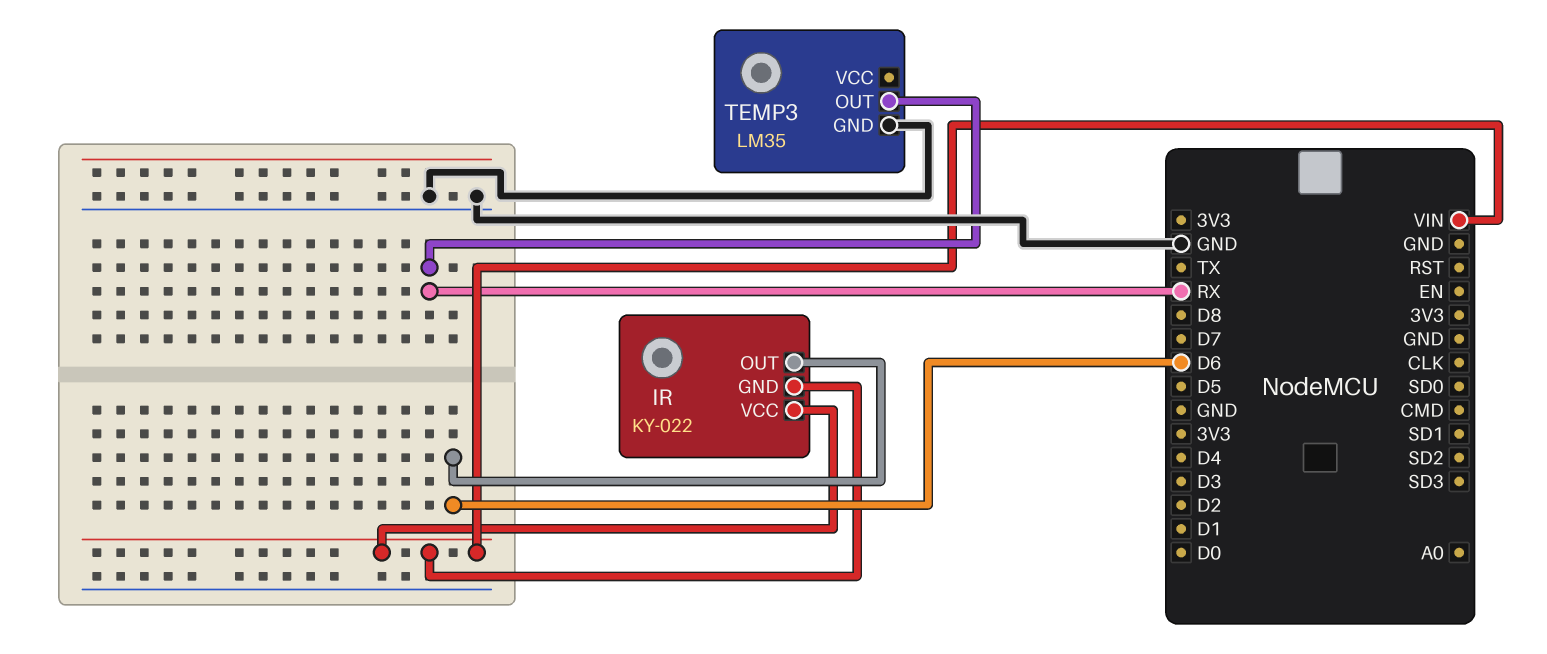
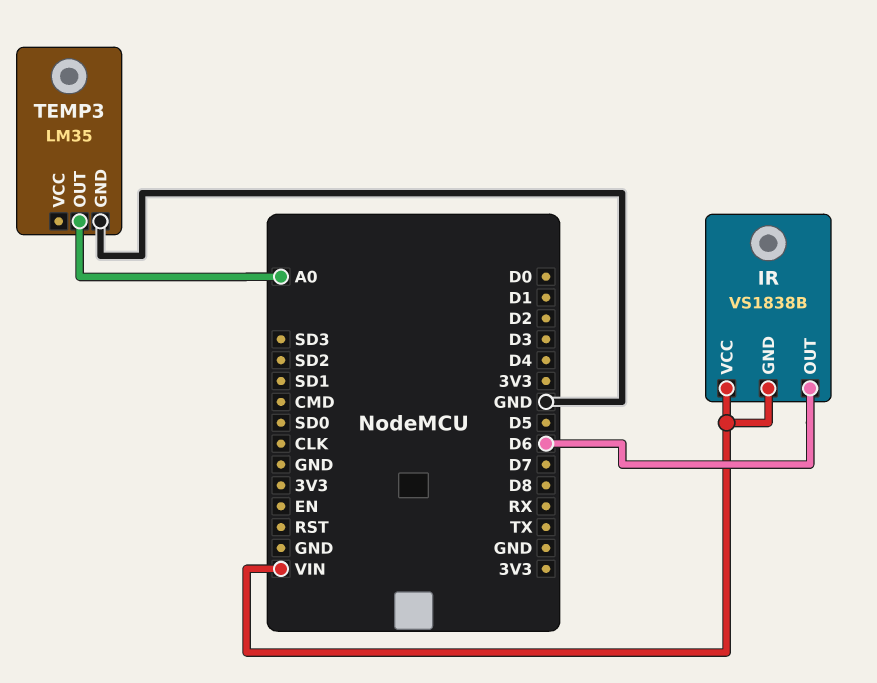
IR: KY-022 -> VS1838B
TEMP3 pin OUT: RX -> A0

